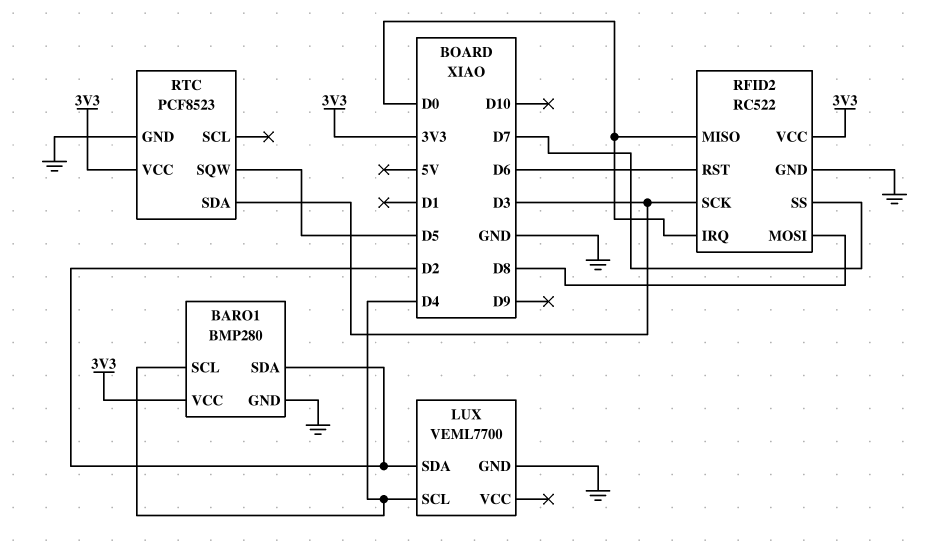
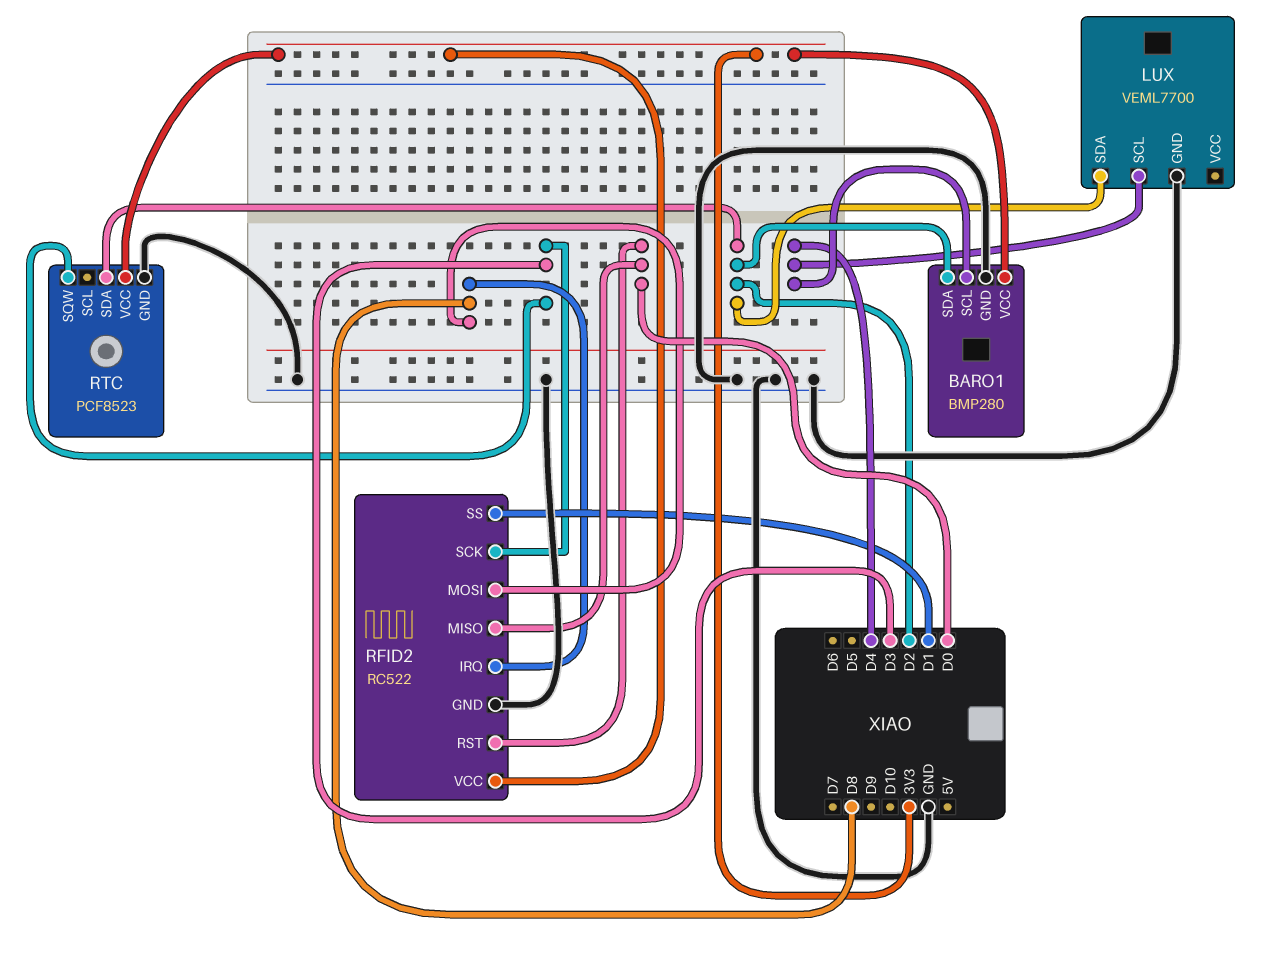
RFID2 pin IRQ: D0 -> D8
RFID2 pin RST: D6 -> D0
RFID2 pin SS: D7 -> D1
RTC pin SDA: D3 -> D2
RTC pin SQW: D5 -> D3

